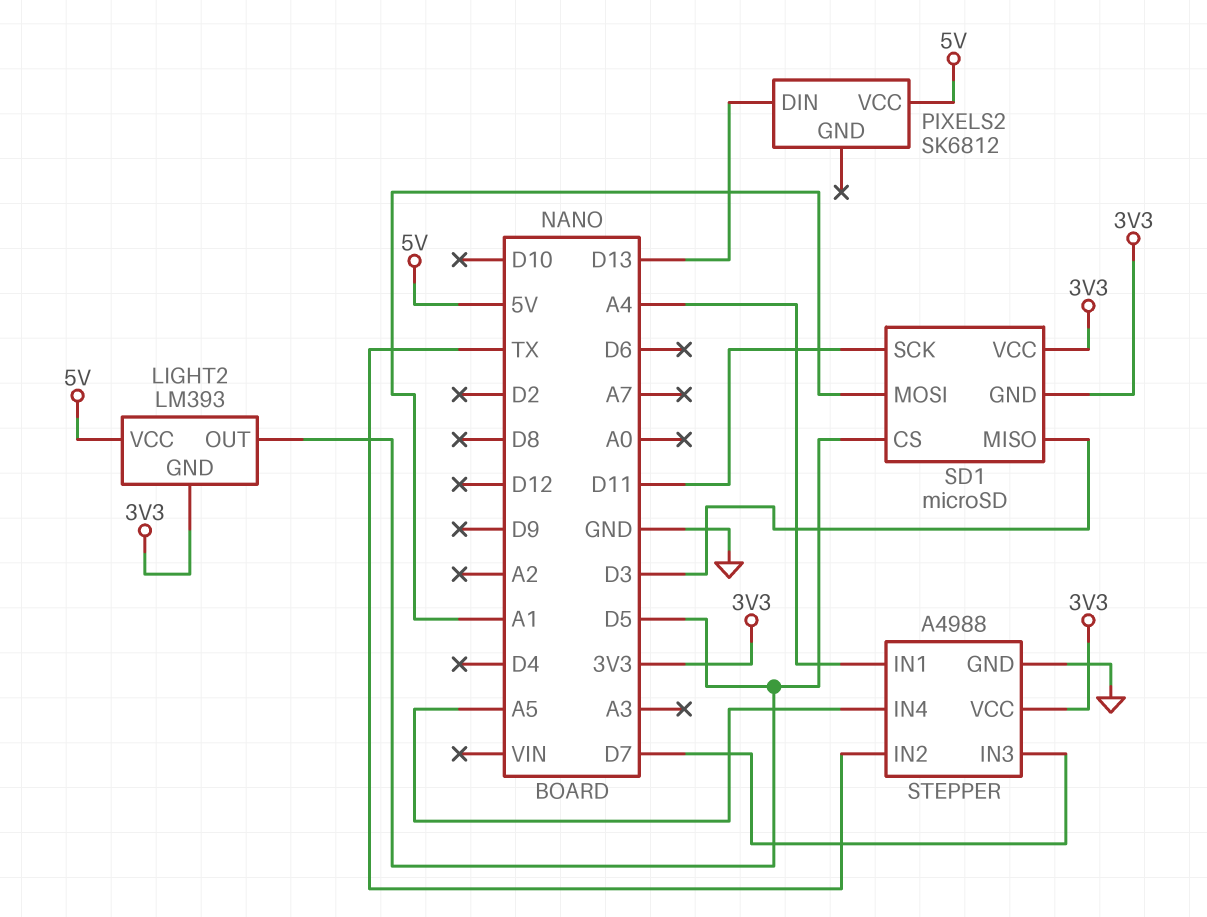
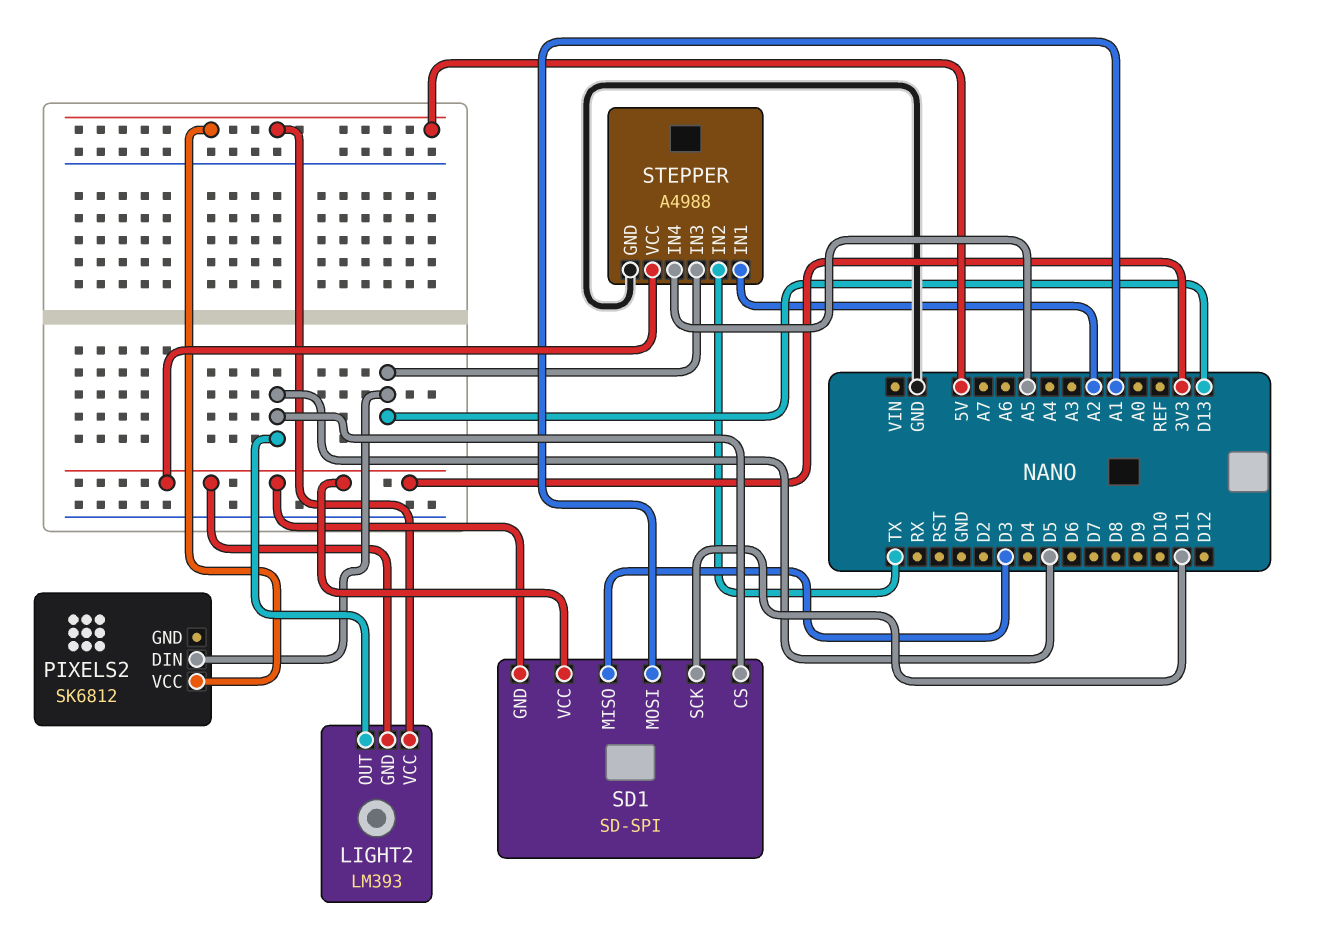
SD1: microSD -> SD-SPI
STEPPER pin IN1: A4 -> A2
STEPPER pin IN3: D7 -> D13

